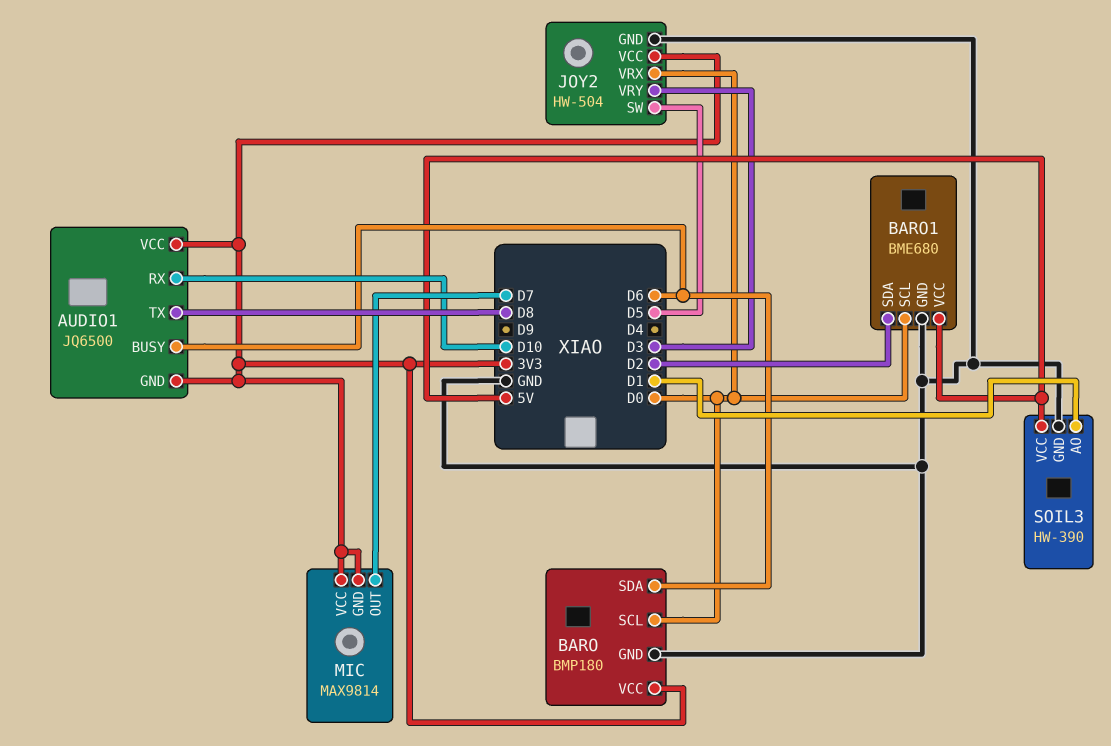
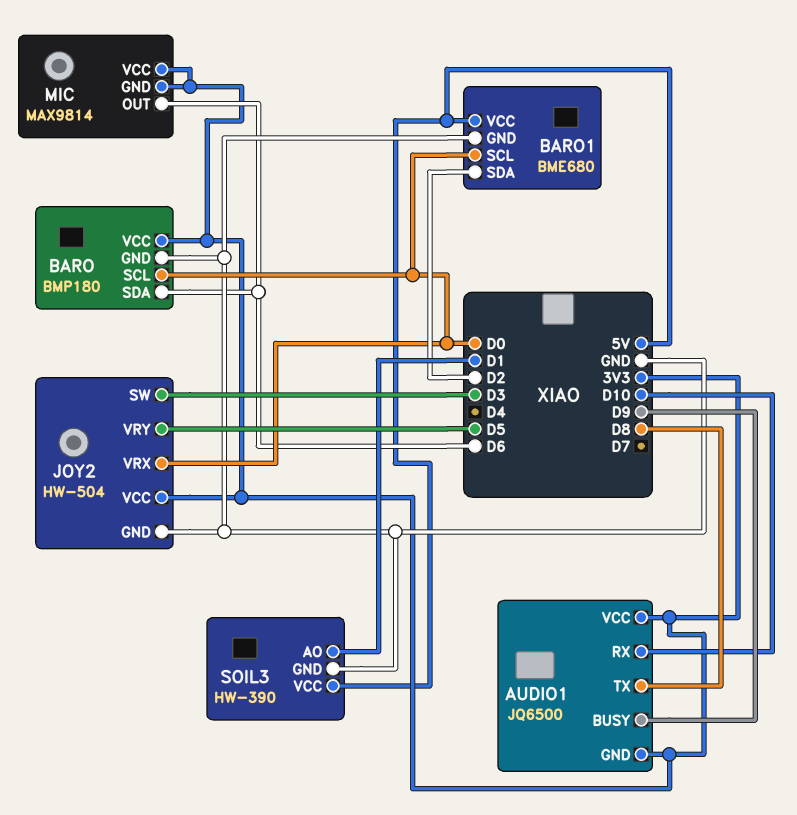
AUDIO1 pin BUSY: D6 -> D9
JOY2 pin SW: D5 -> D3
JOY2 pin VRY: D3 -> D5
MIC pin OUT: D7 -> D6

